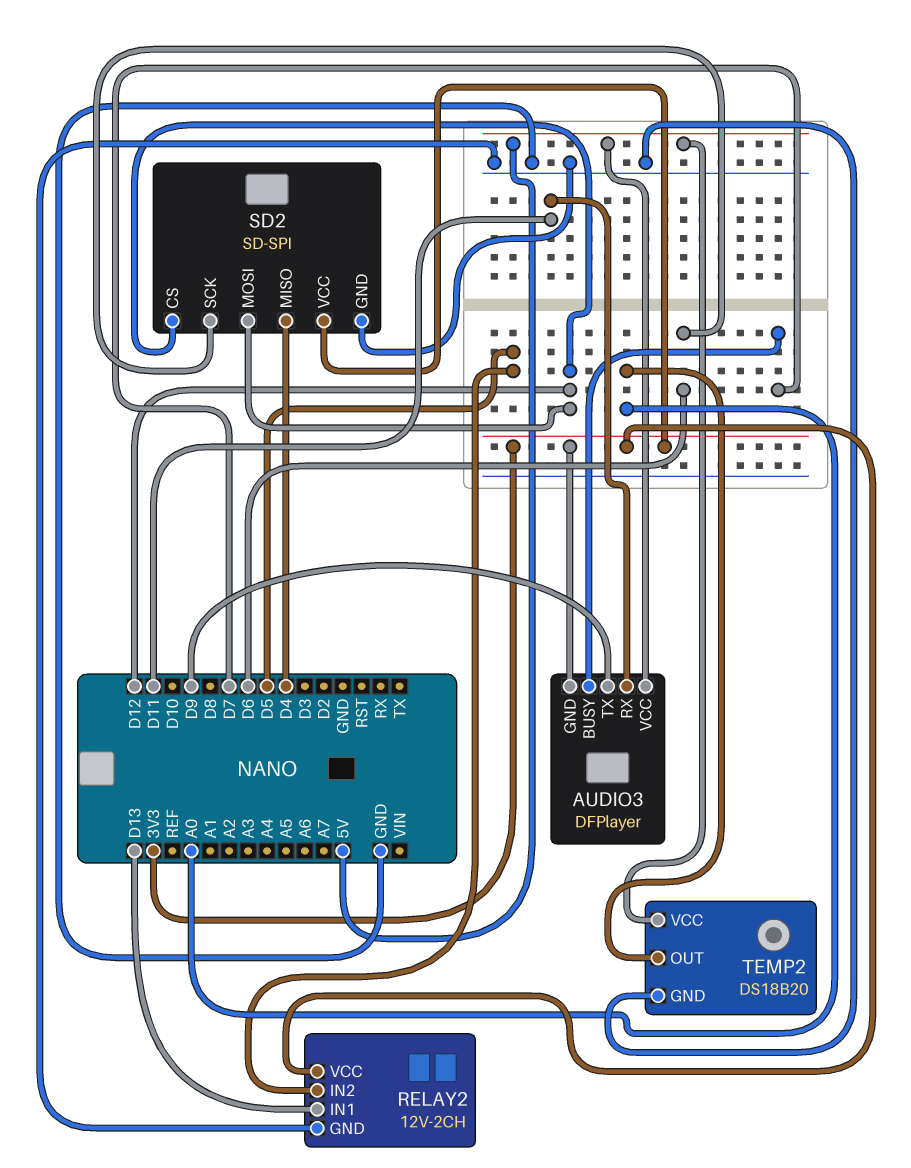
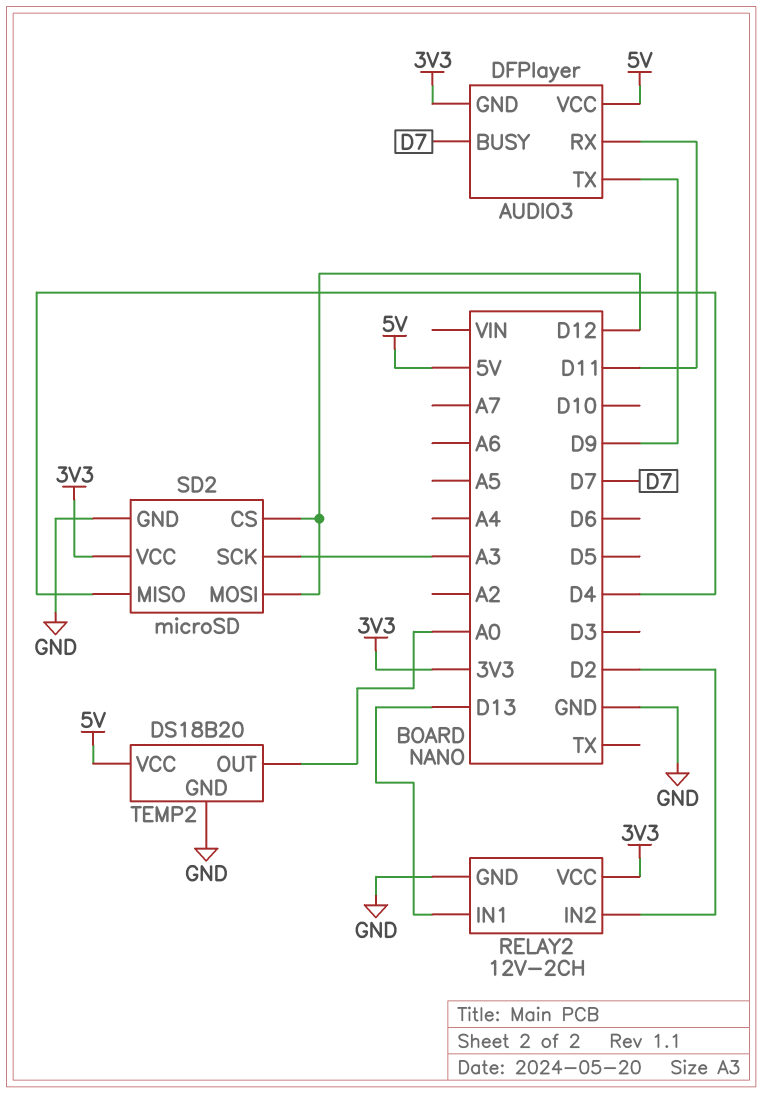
RELAY2 pin IN2: D5 -> D2
SD2: SD-SPI -> microSD
SD2 pin SCK: D6 -> A3

